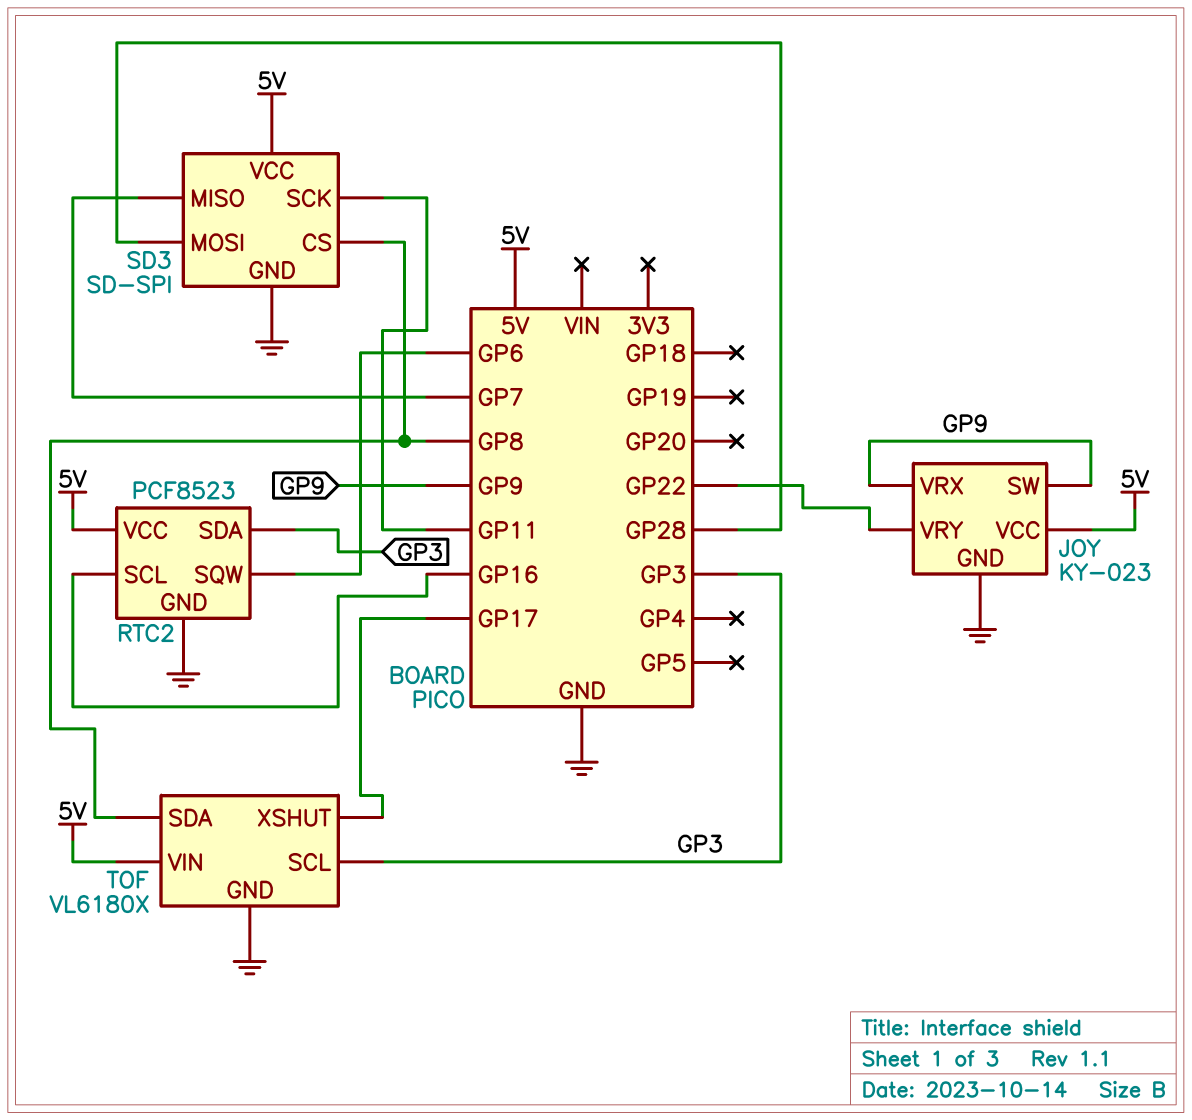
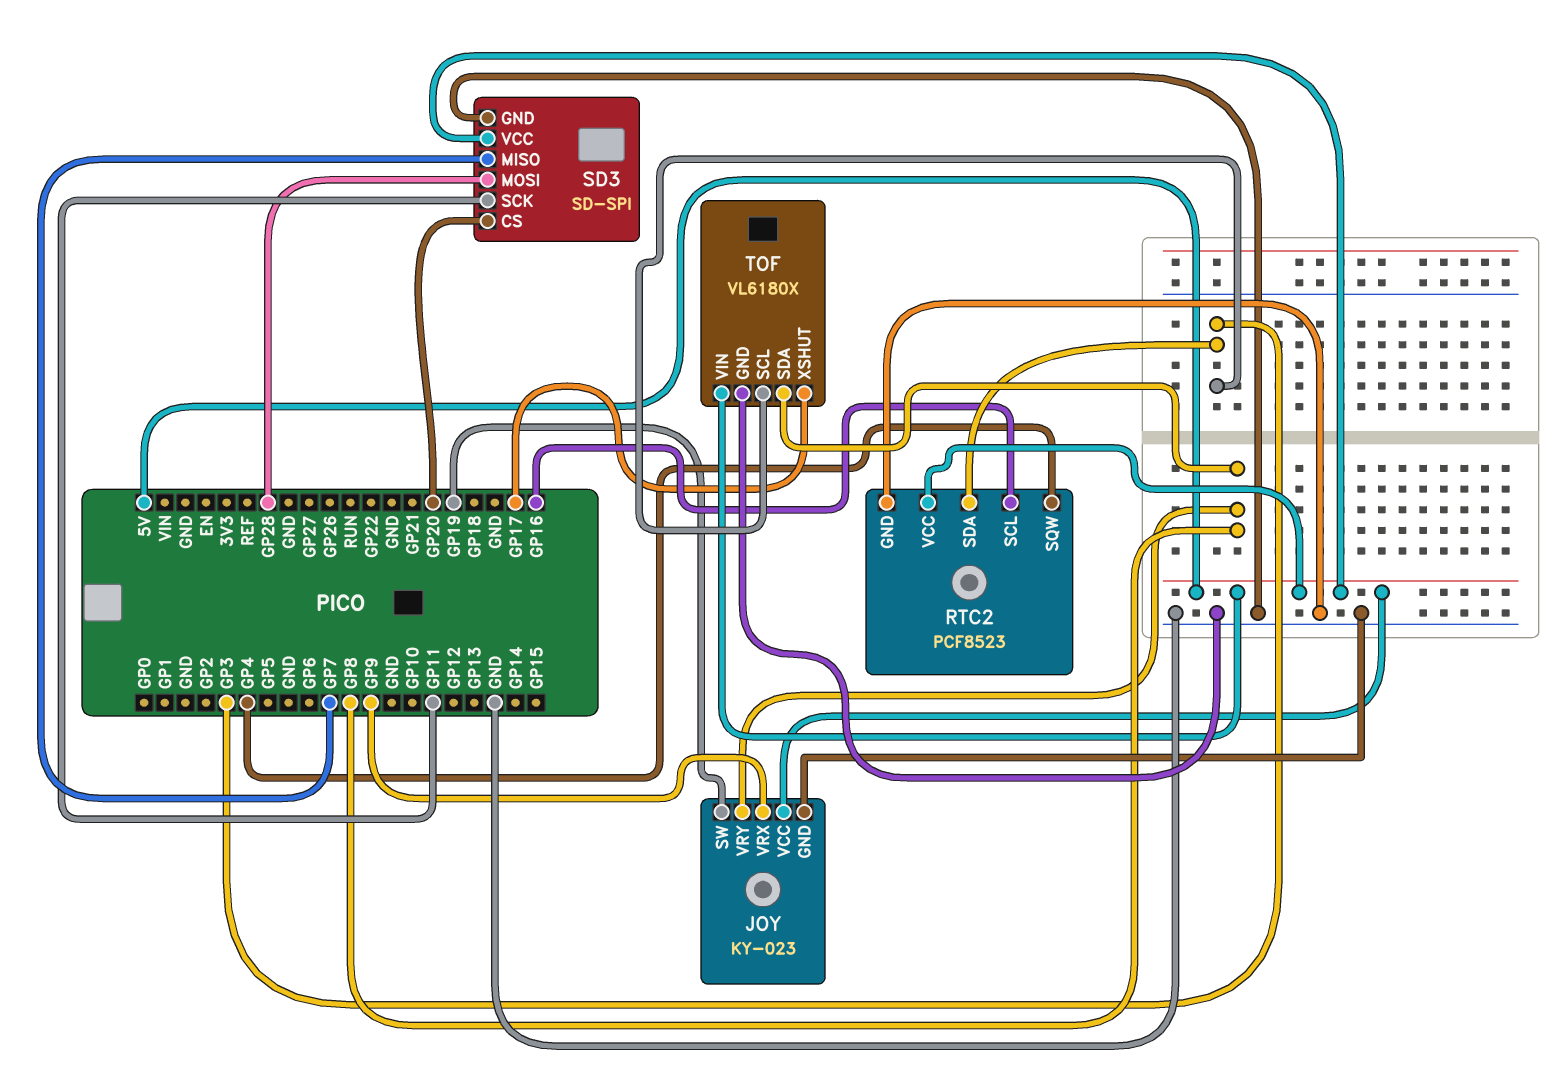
JOY pin SW: GP9 -> GP19
JOY pin VRY: GP22 -> GP8
RTC2 pin SQW: GP6 -> GP4
SD3 pin CS: GP8 -> GP20

